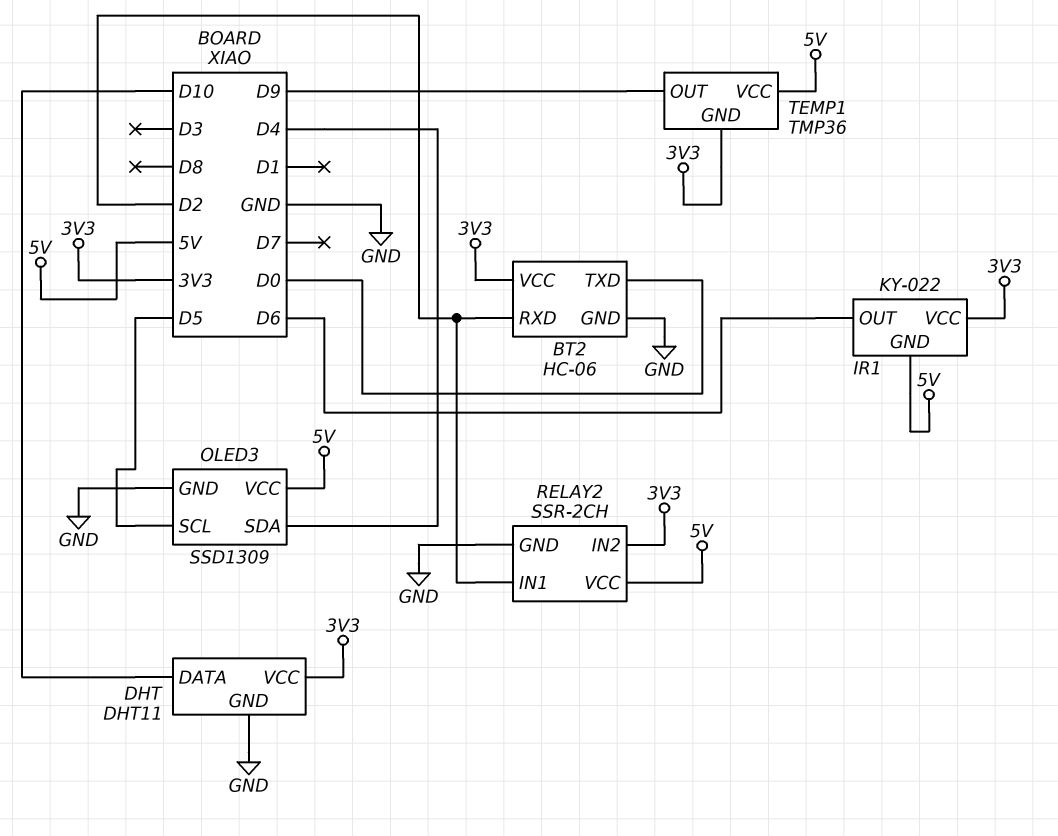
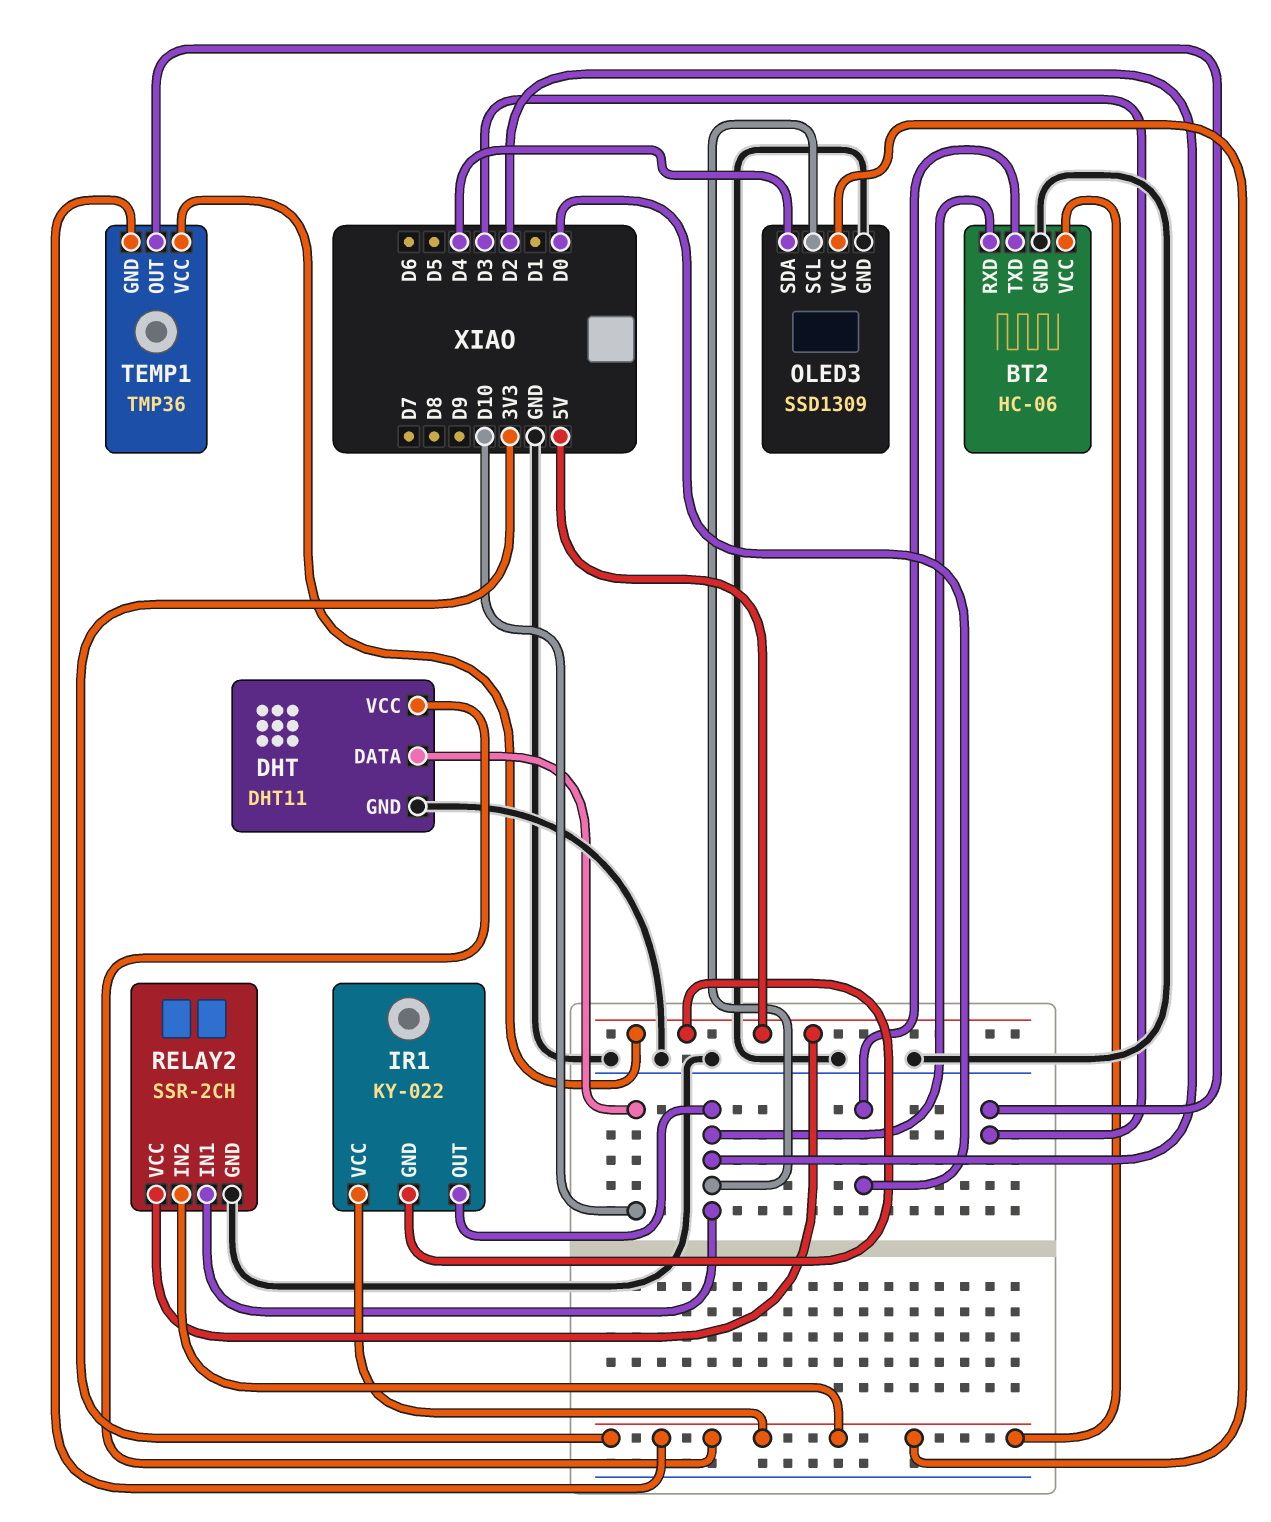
IR1 pin OUT: D6 -> D2
OLED3 pin SCL: D5 -> D2
OLED3 pin VCC: 5V -> 3V3
TEMP1 pin OUT: D9 -> D3

